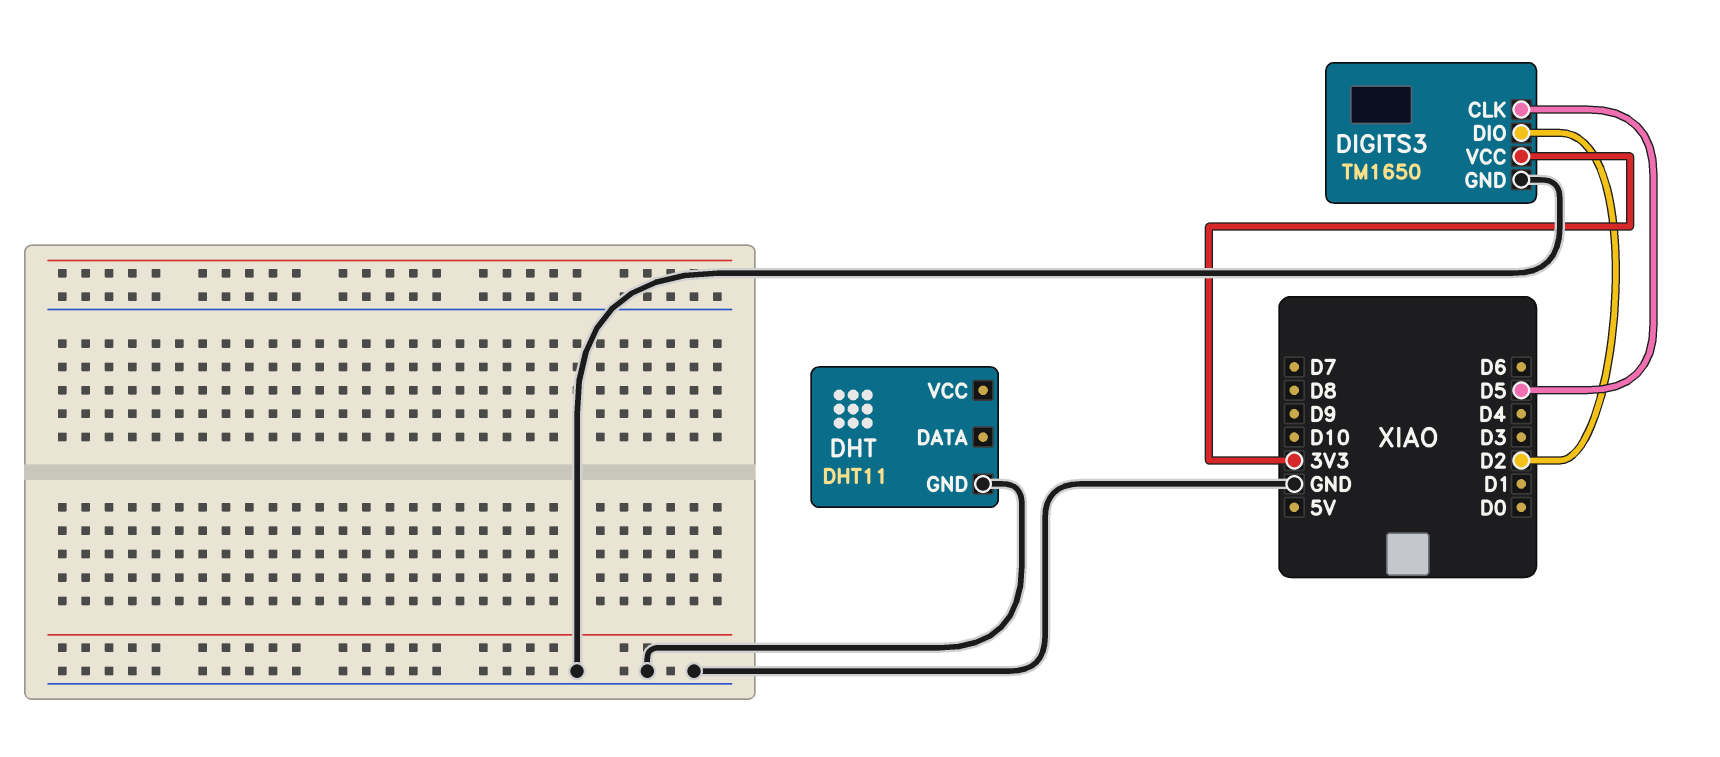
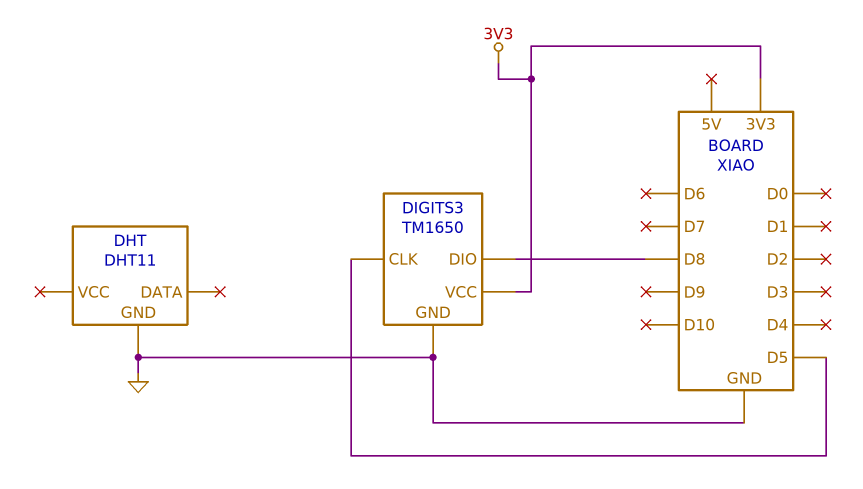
DIGITS3 pin DIO: D2 -> D8

